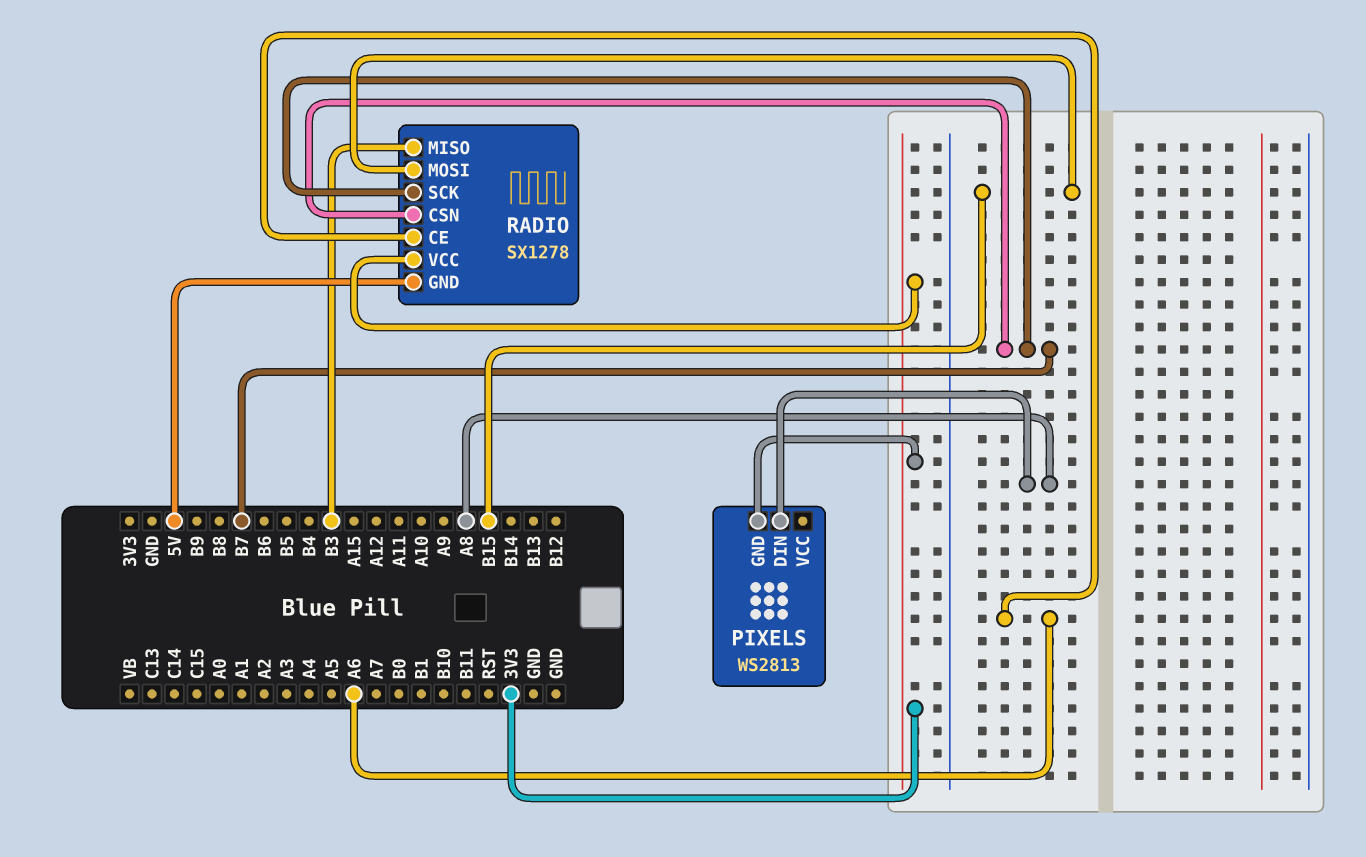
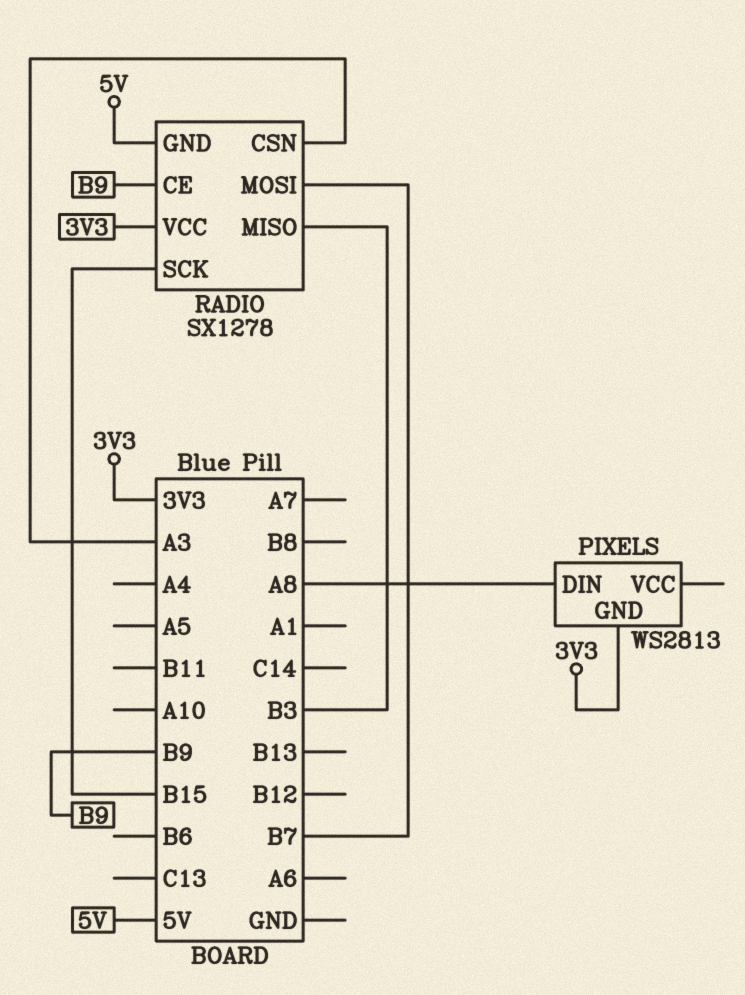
RADIO pin CE: A6 -> B9
RADIO pin CSN: B7 -> A3
RADIO pin MOSI: B15 -> B7
RADIO pin SCK: B7 -> B15

